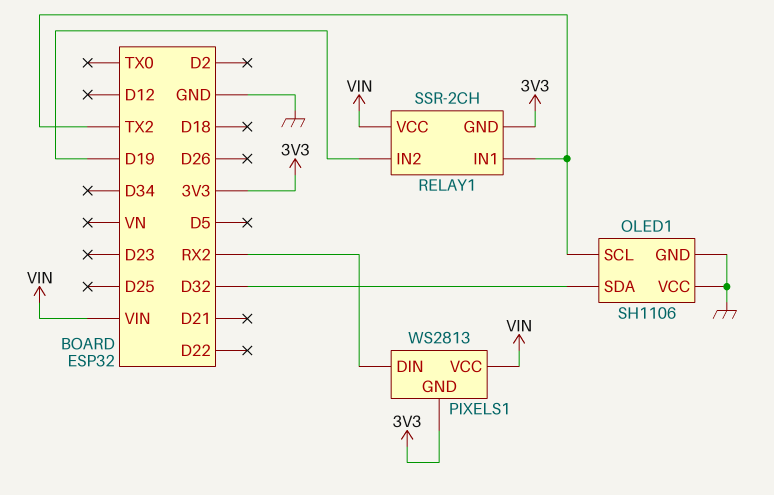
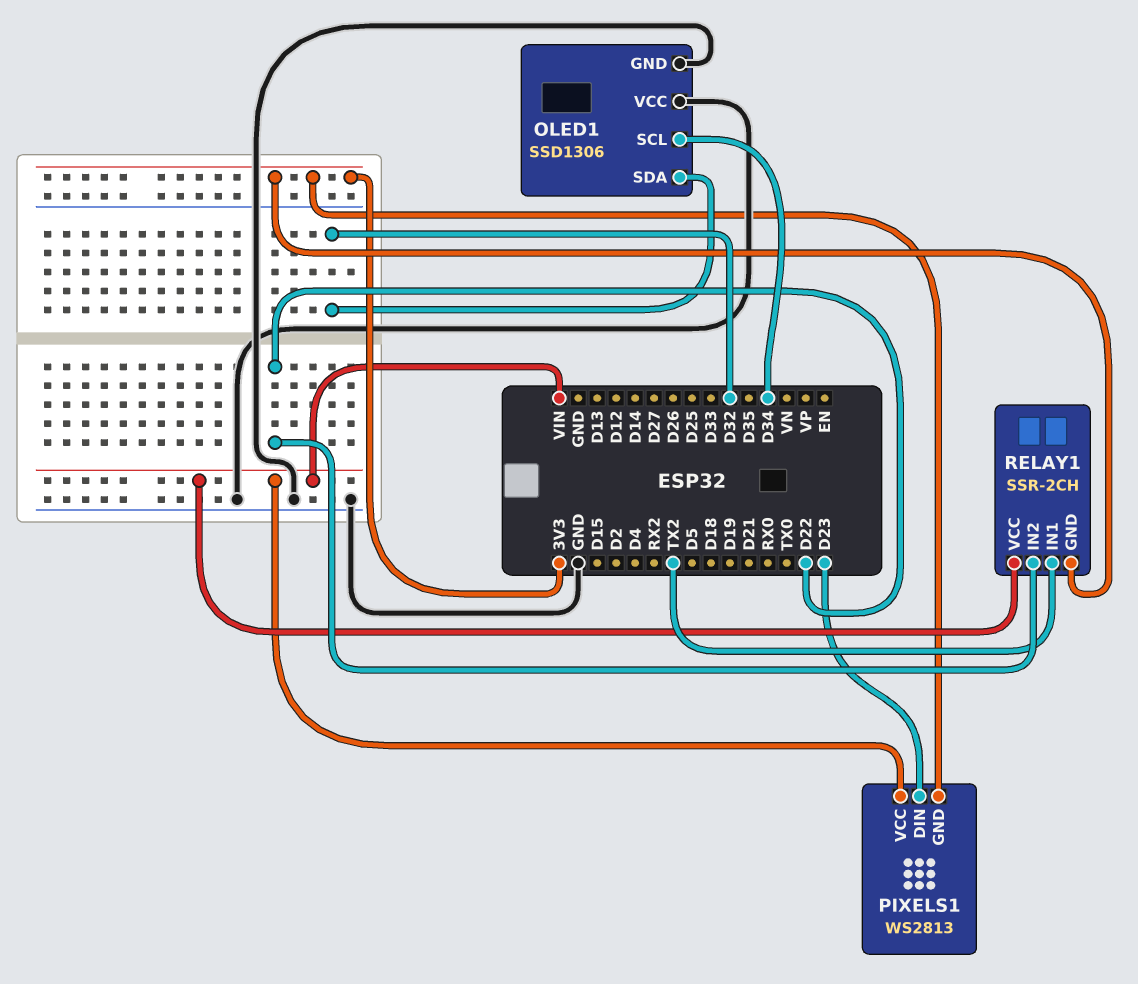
OLED1: SH1106 -> SSD1306
OLED1 pin SCL: TX2 -> D34
PIXELS1 pin DIN: RX2 -> D23
RELAY1 pin IN2: D19 -> D22

